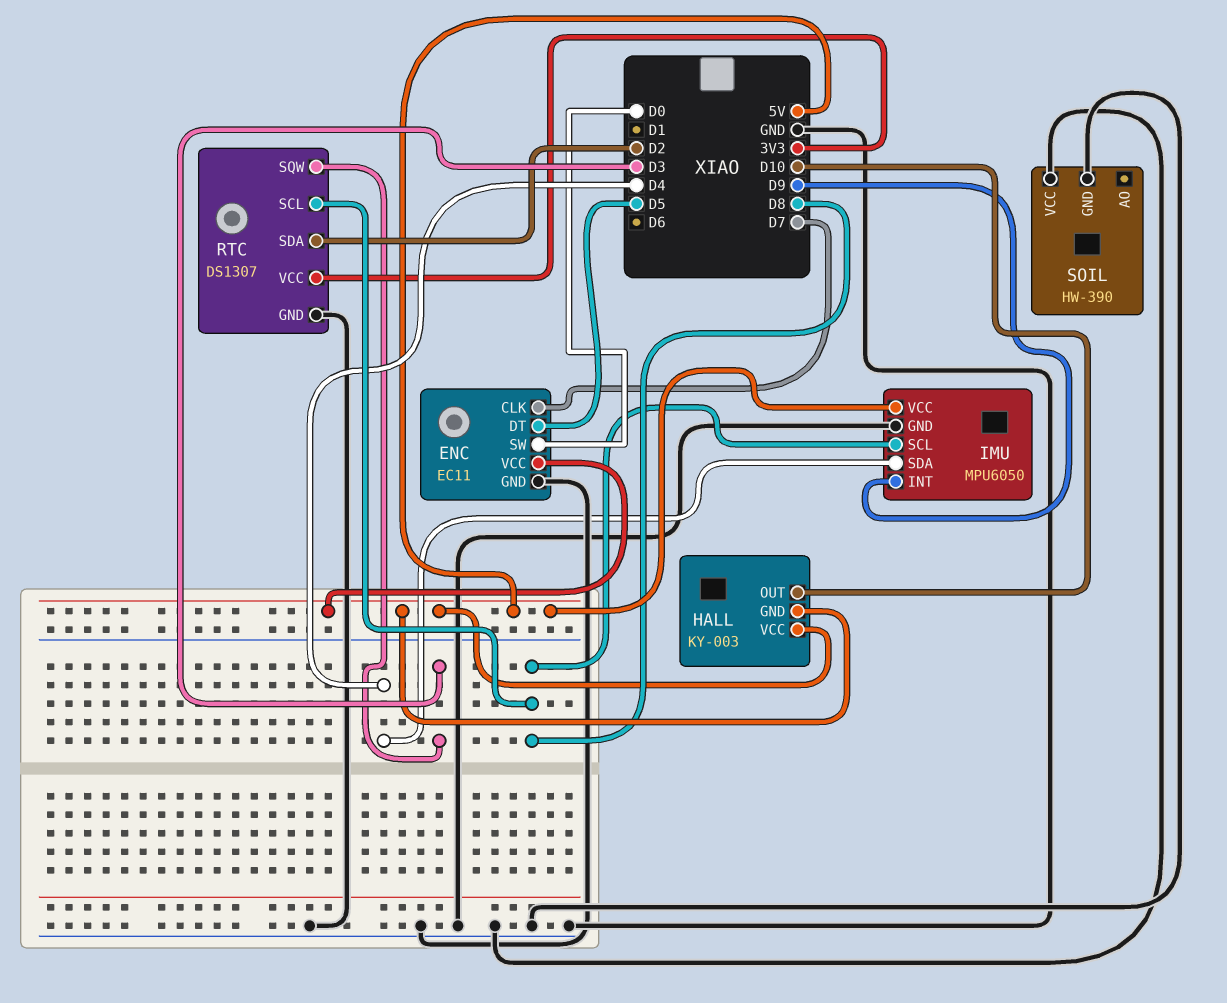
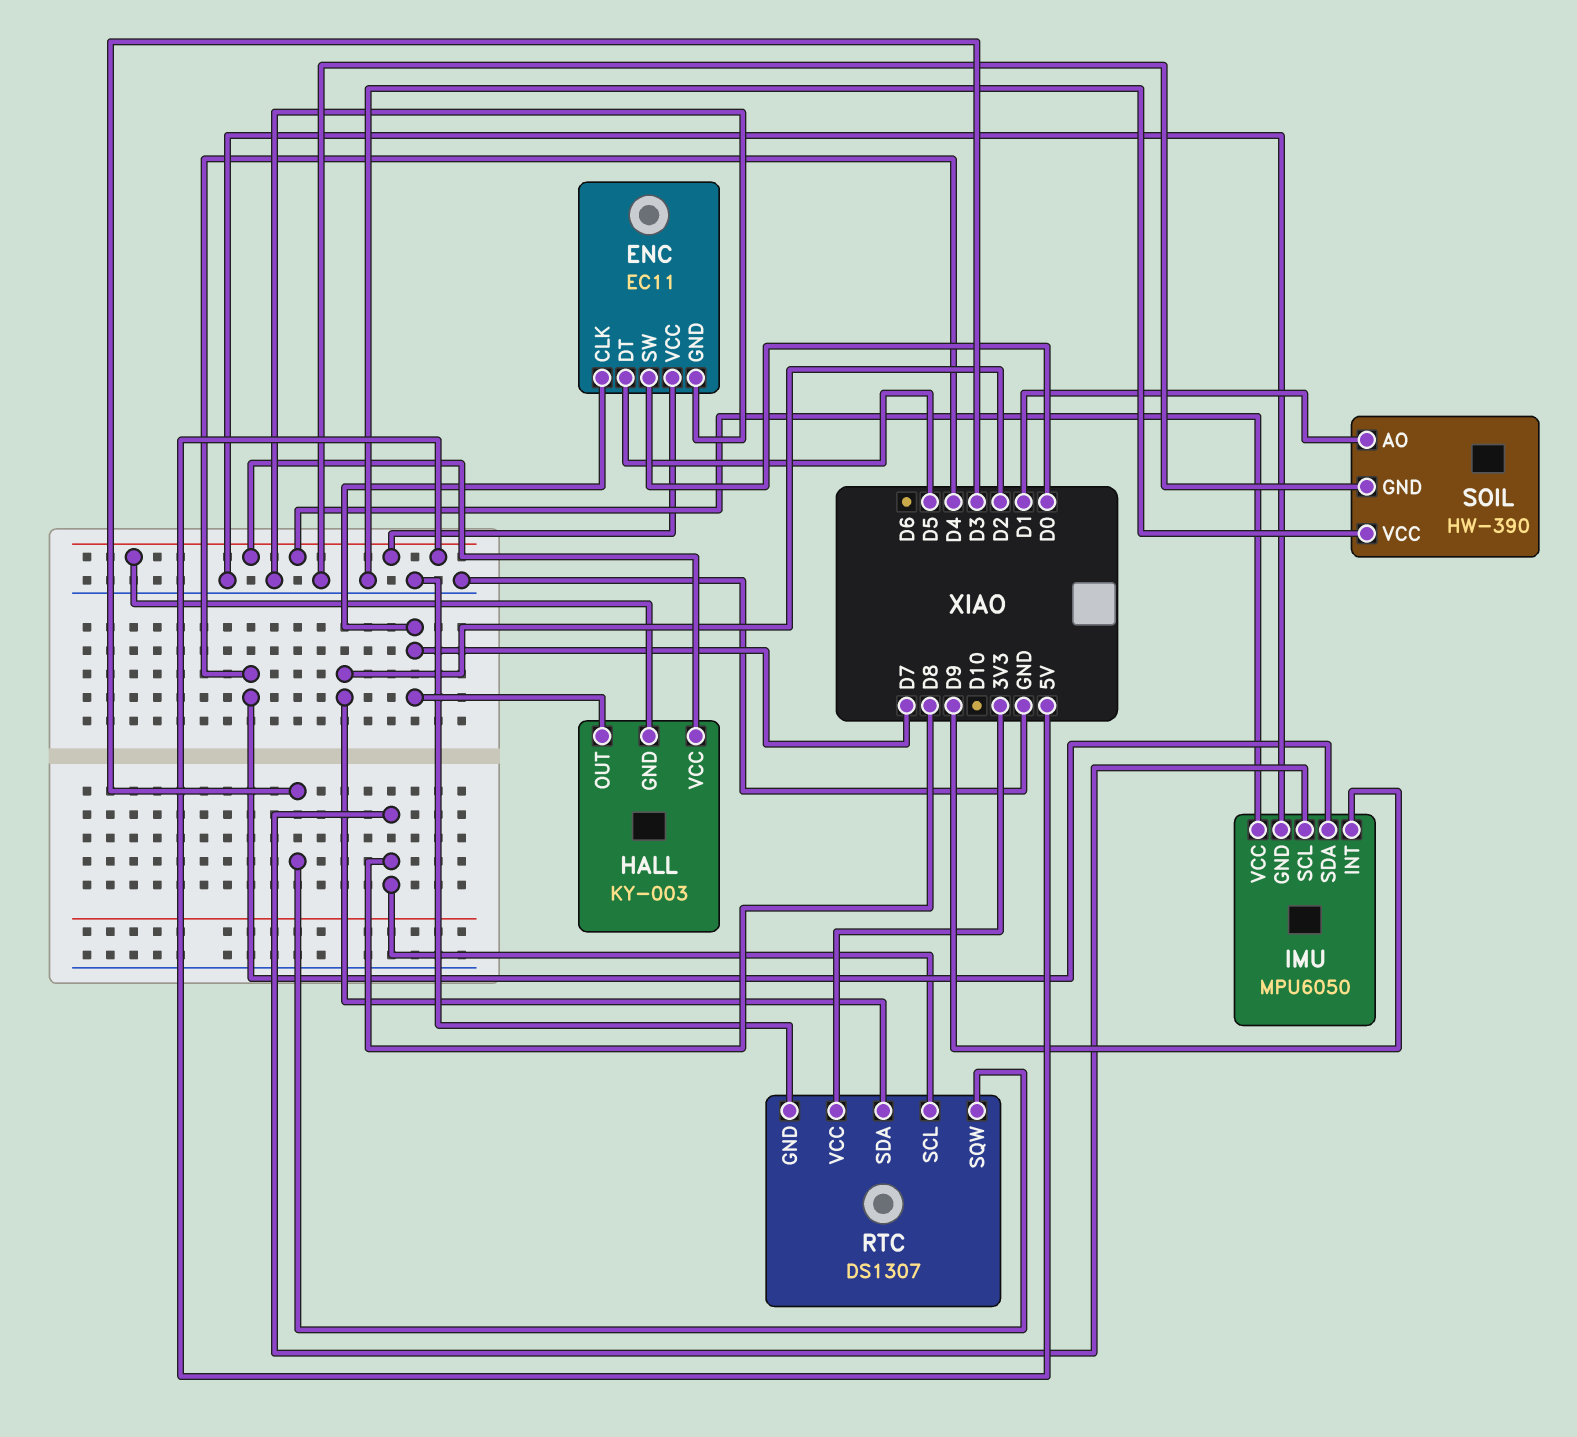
HALL pin OUT: D10 -> D7
SOIL pin AO: none -> D1

